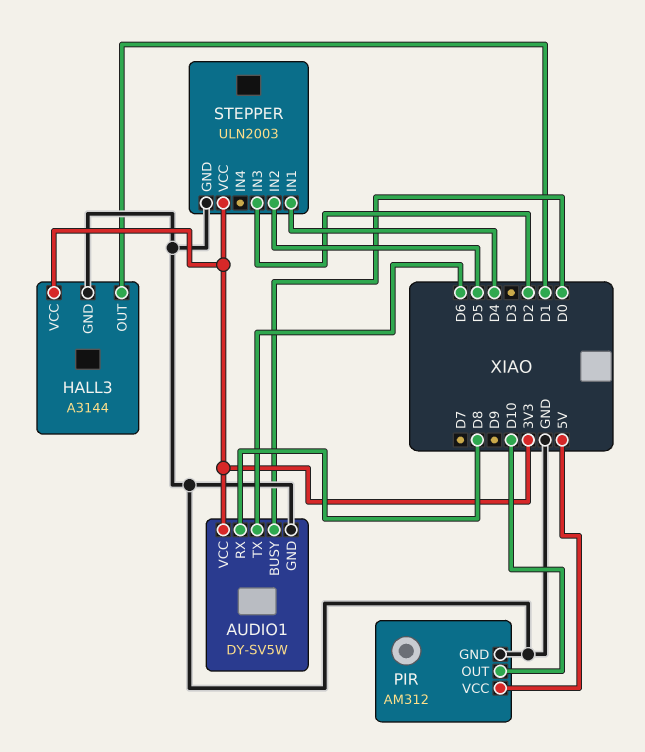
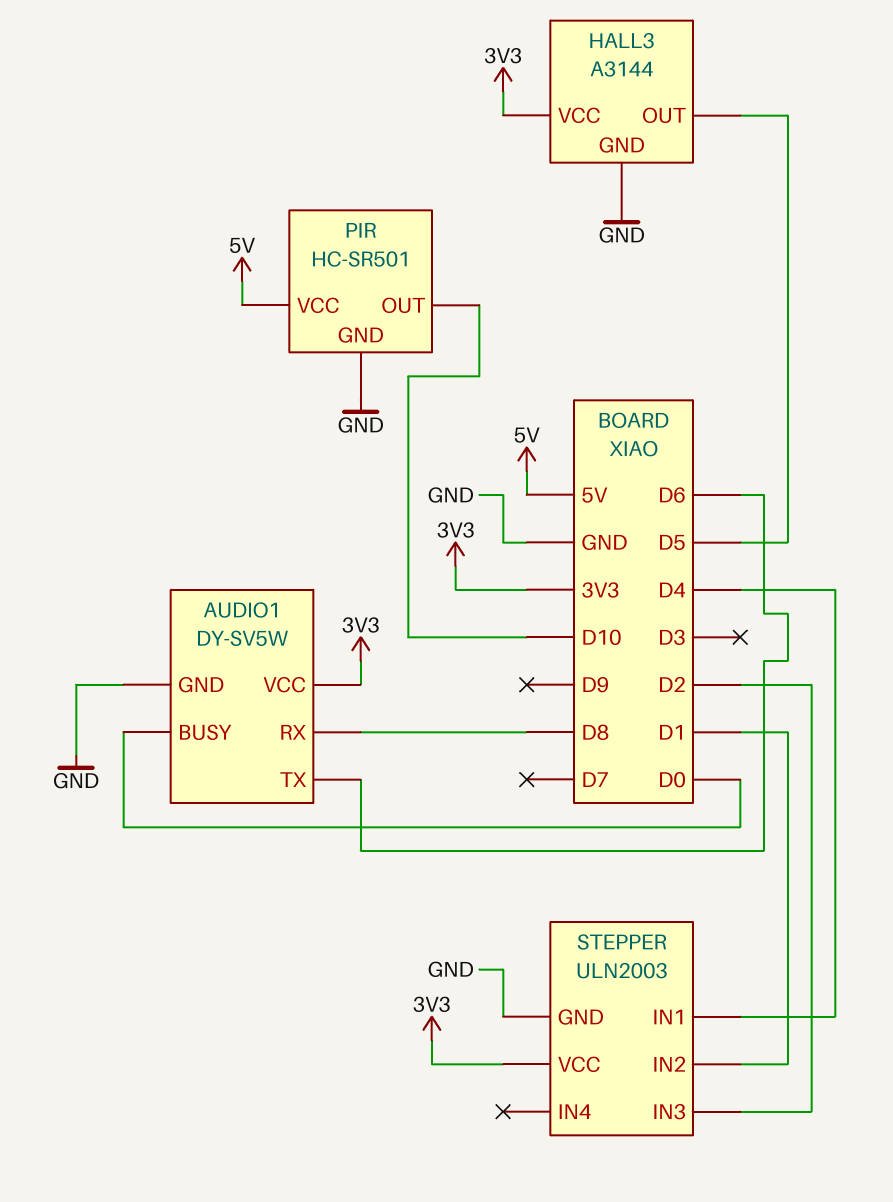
HALL3 pin OUT: D1 -> D5
PIR: AM312 -> HC-SR501
STEPPER pin IN2: D5 -> D1

